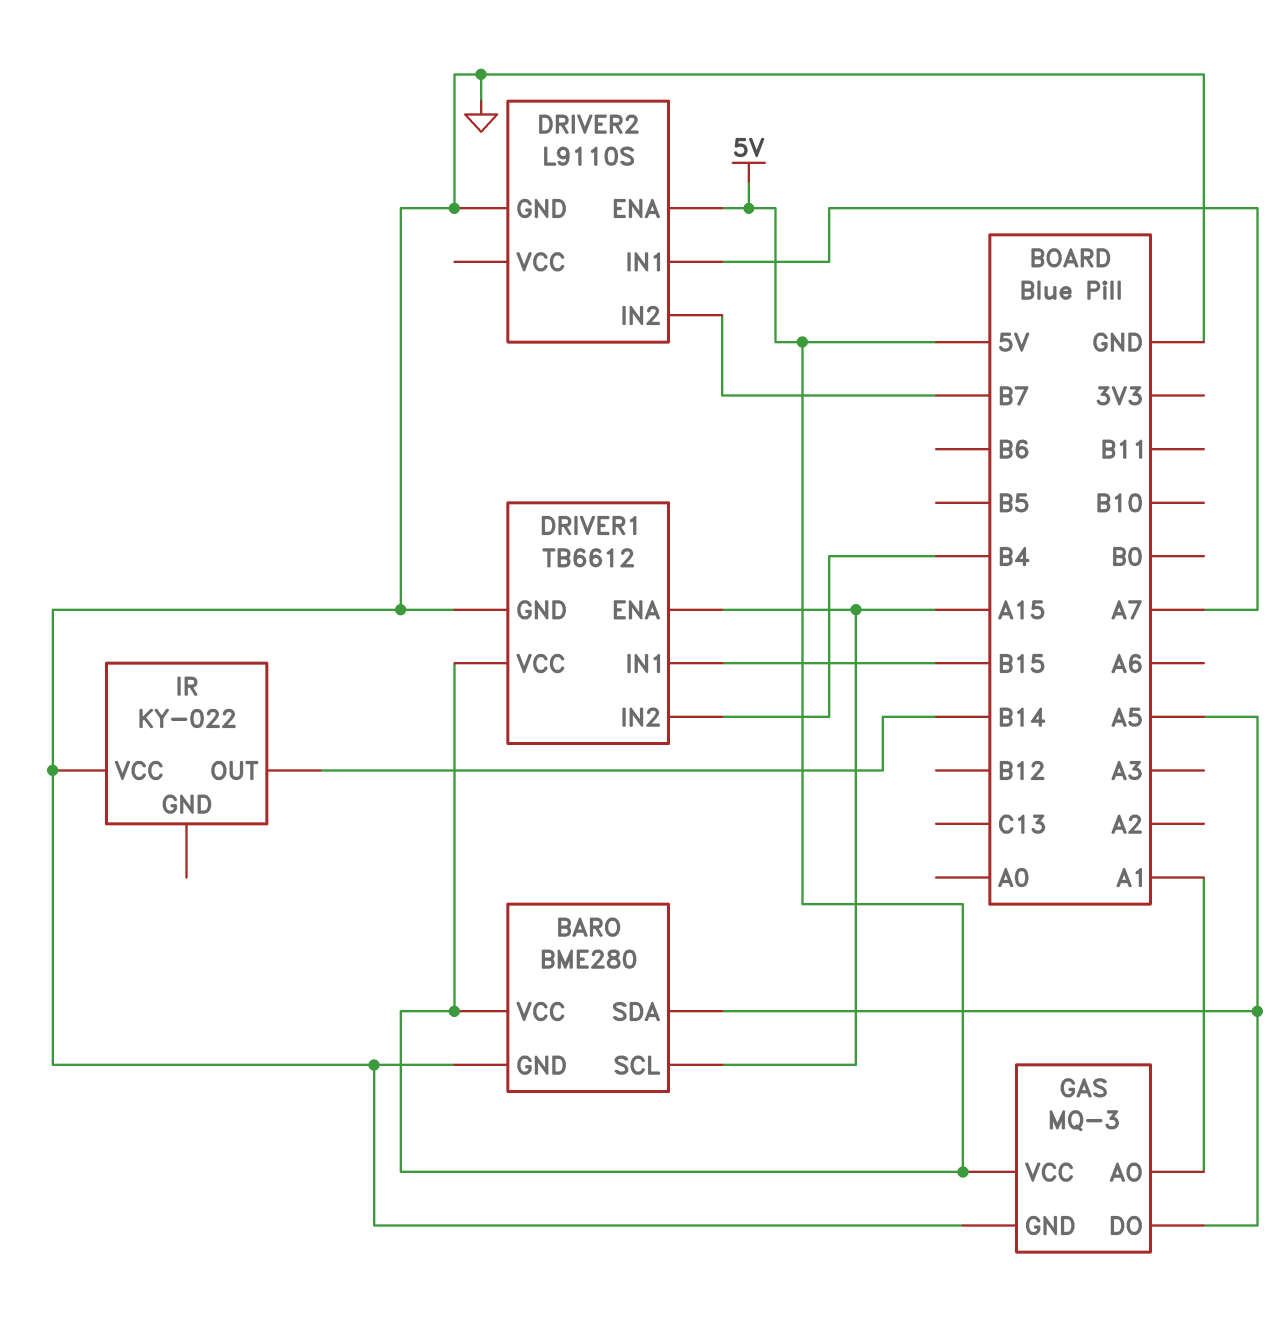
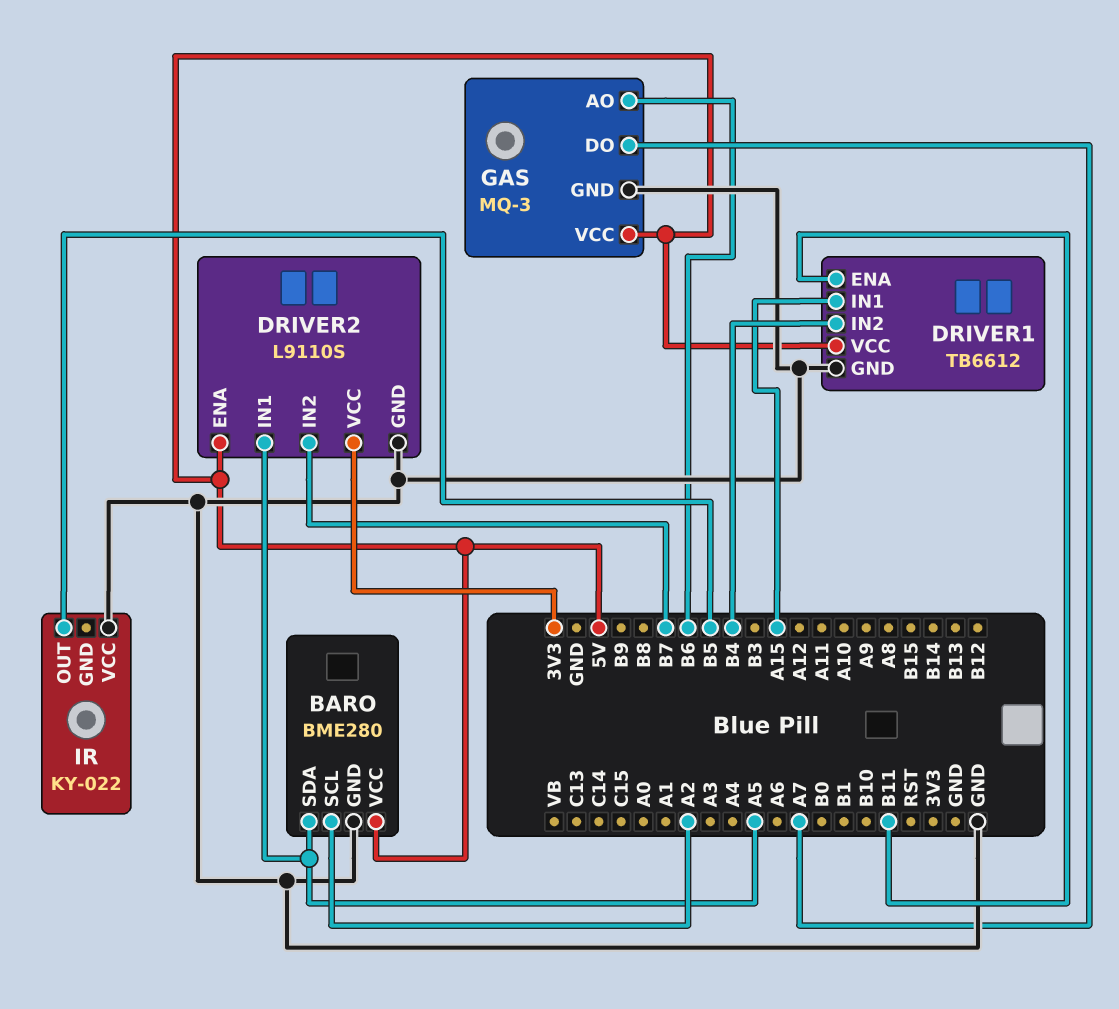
BARO pin SCL: A15 -> A2
DRIVER1 pin ENA: A15 -> B11
DRIVER1 pin IN1: B15 -> A15
DRIVER2 pin IN1: A7 -> A5
DRIVER2 pin VCC: none -> 3V3
GAS pin AO: A1 -> B6
GAS pin DO: A5 -> A7
IR pin OUT: B14 -> B5

